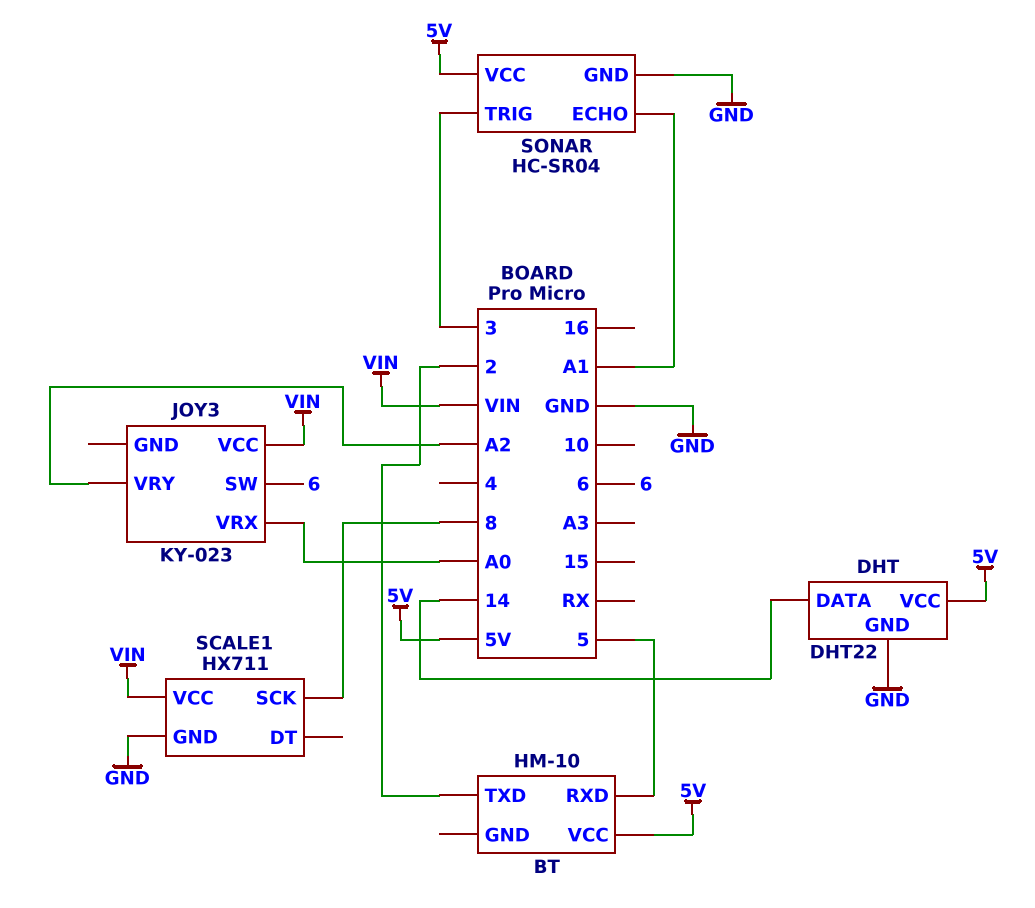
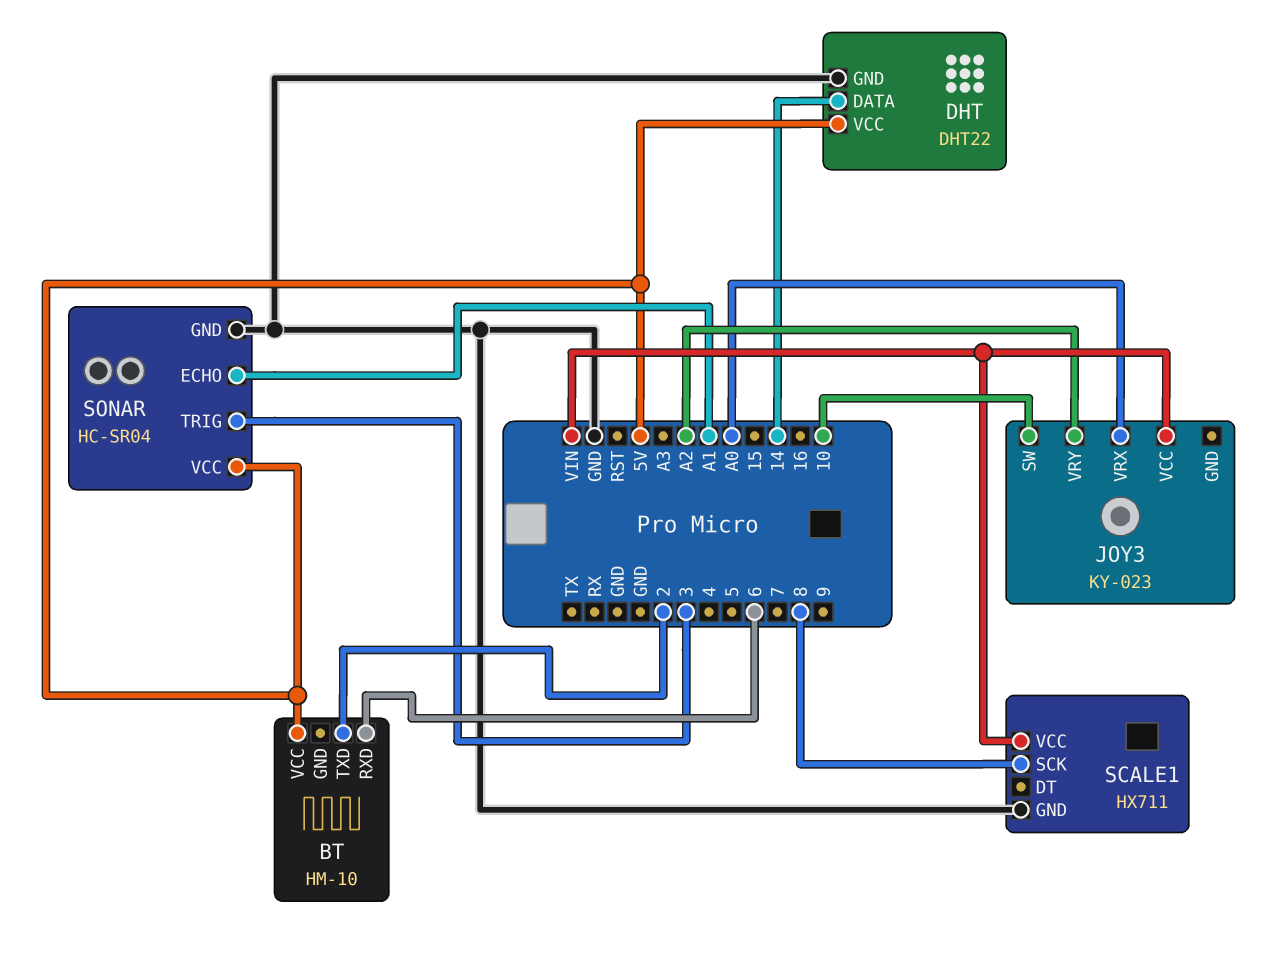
BT pin RXD: 5 -> 6
JOY3 pin SW: 6 -> 10

